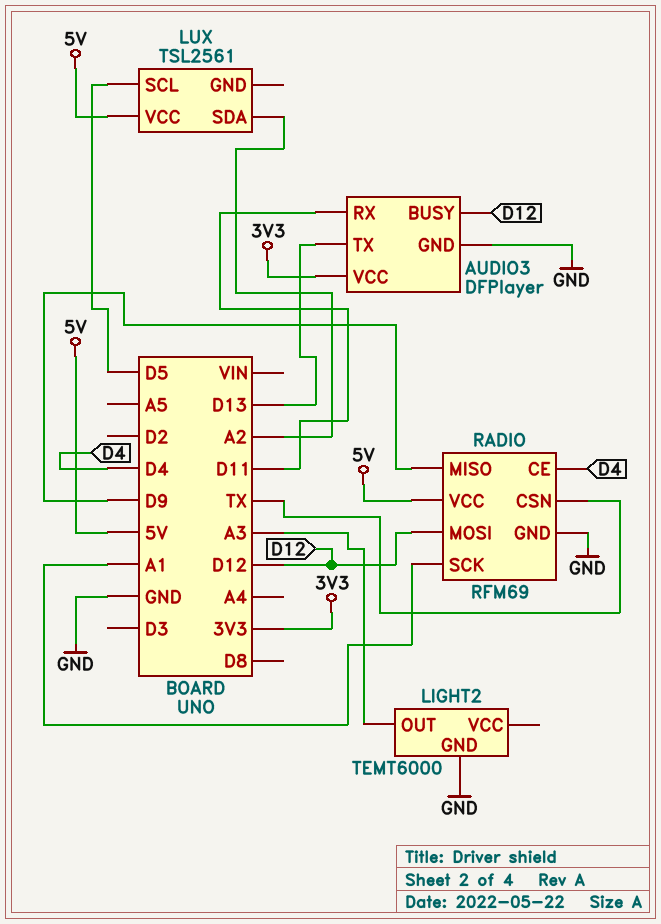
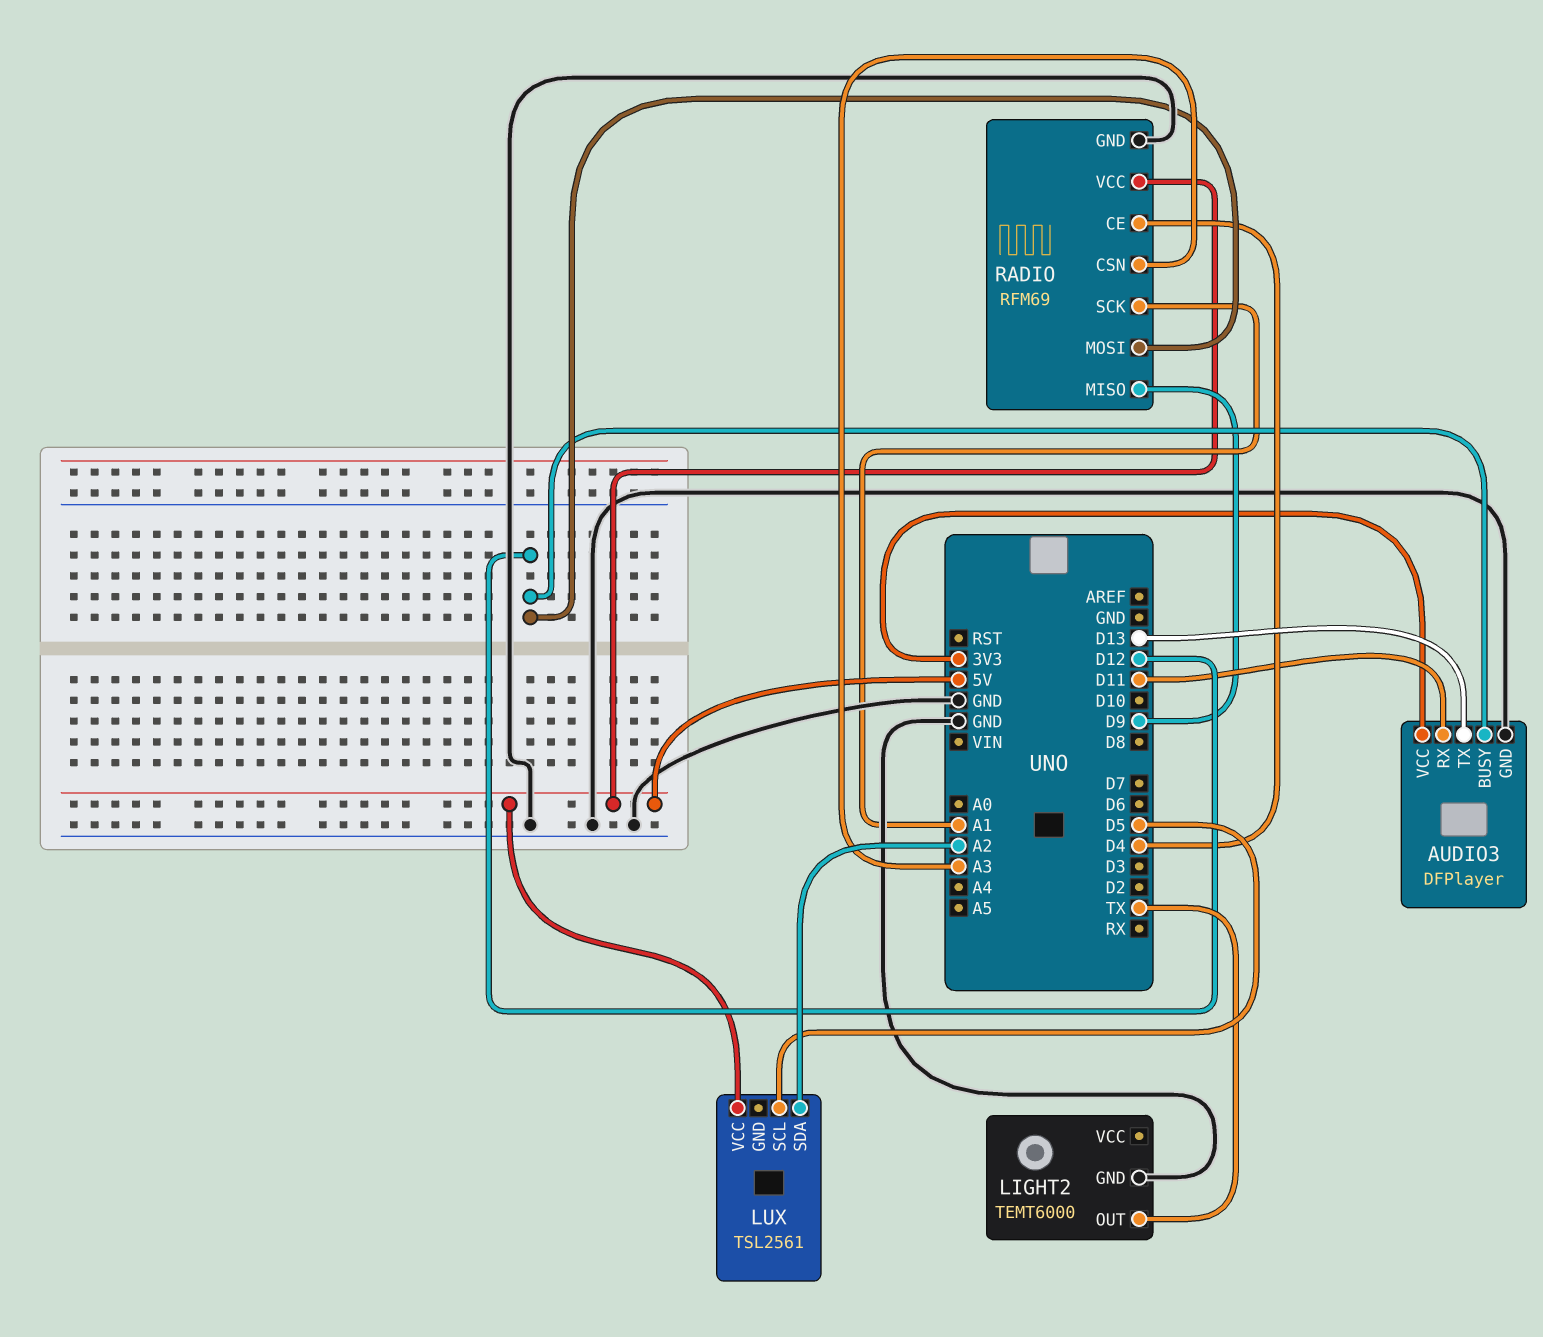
LIGHT2 pin OUT: A3 -> TX
RADIO pin CSN: TX -> A3

